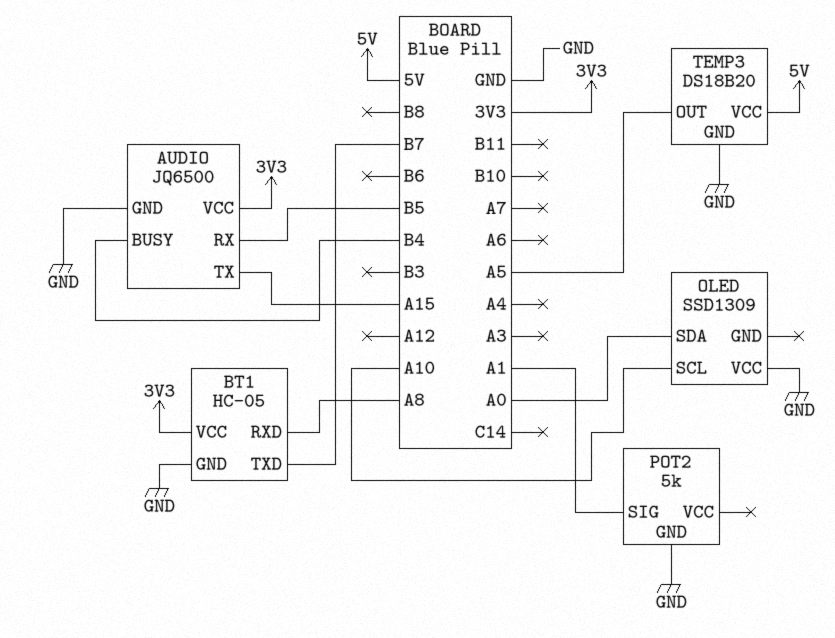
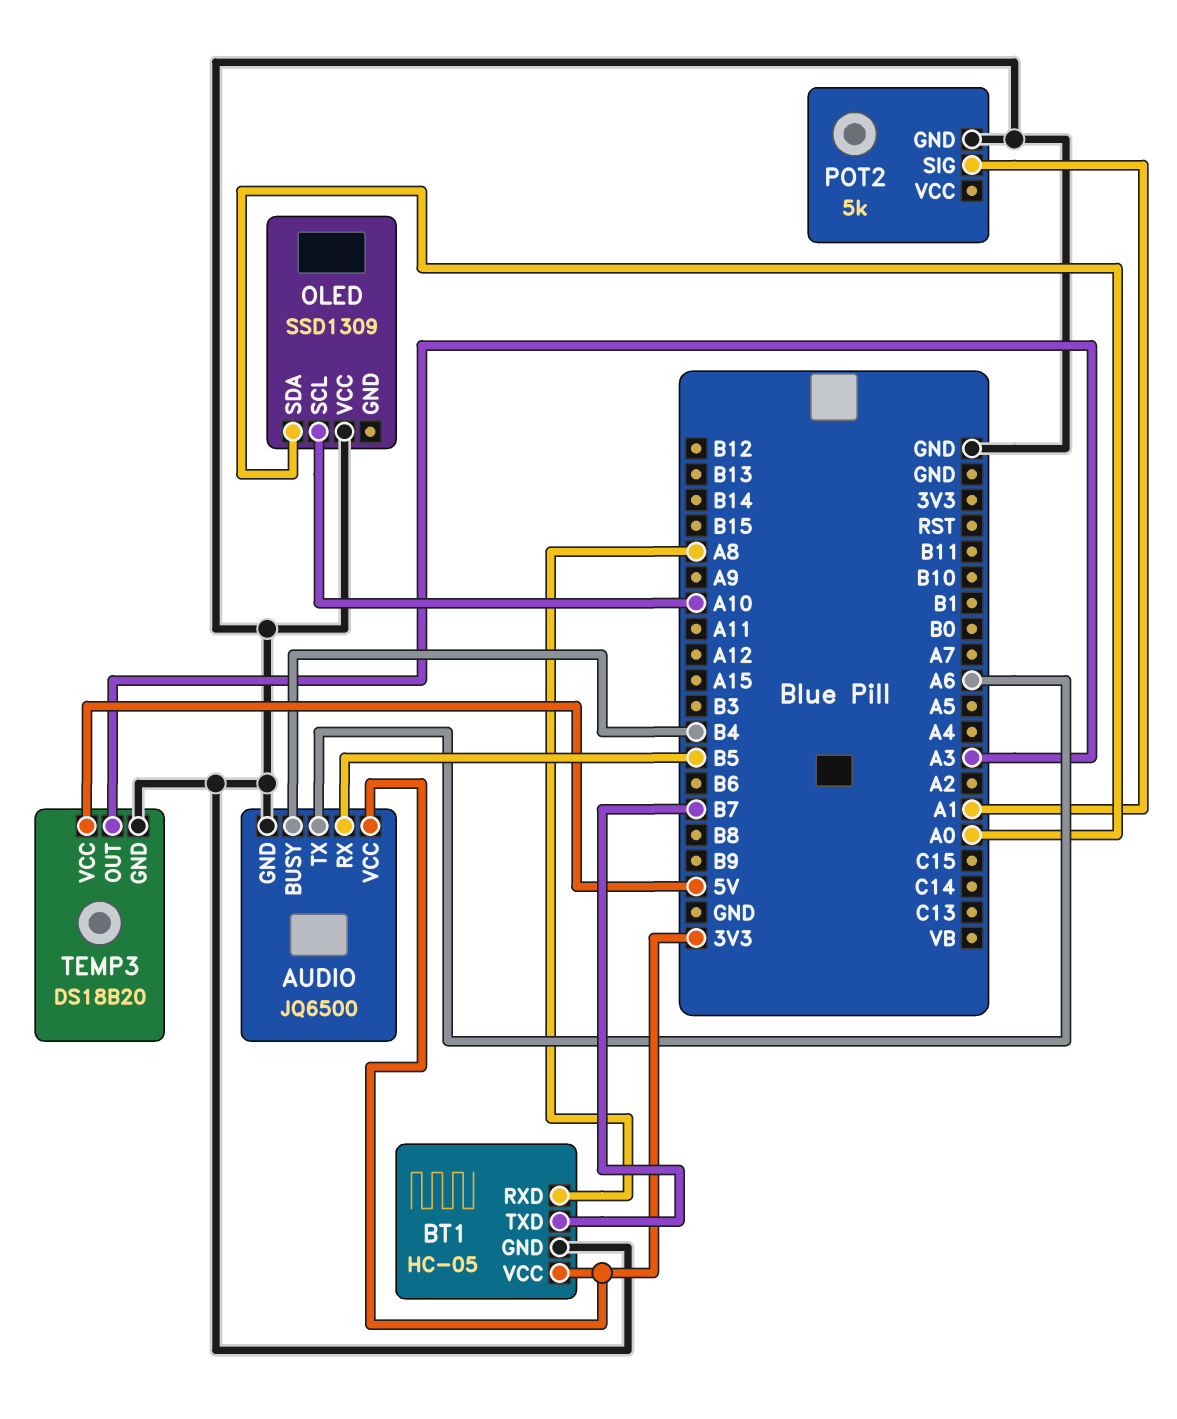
AUDIO pin TX: A15 -> A6
TEMP3 pin OUT: A5 -> A3

